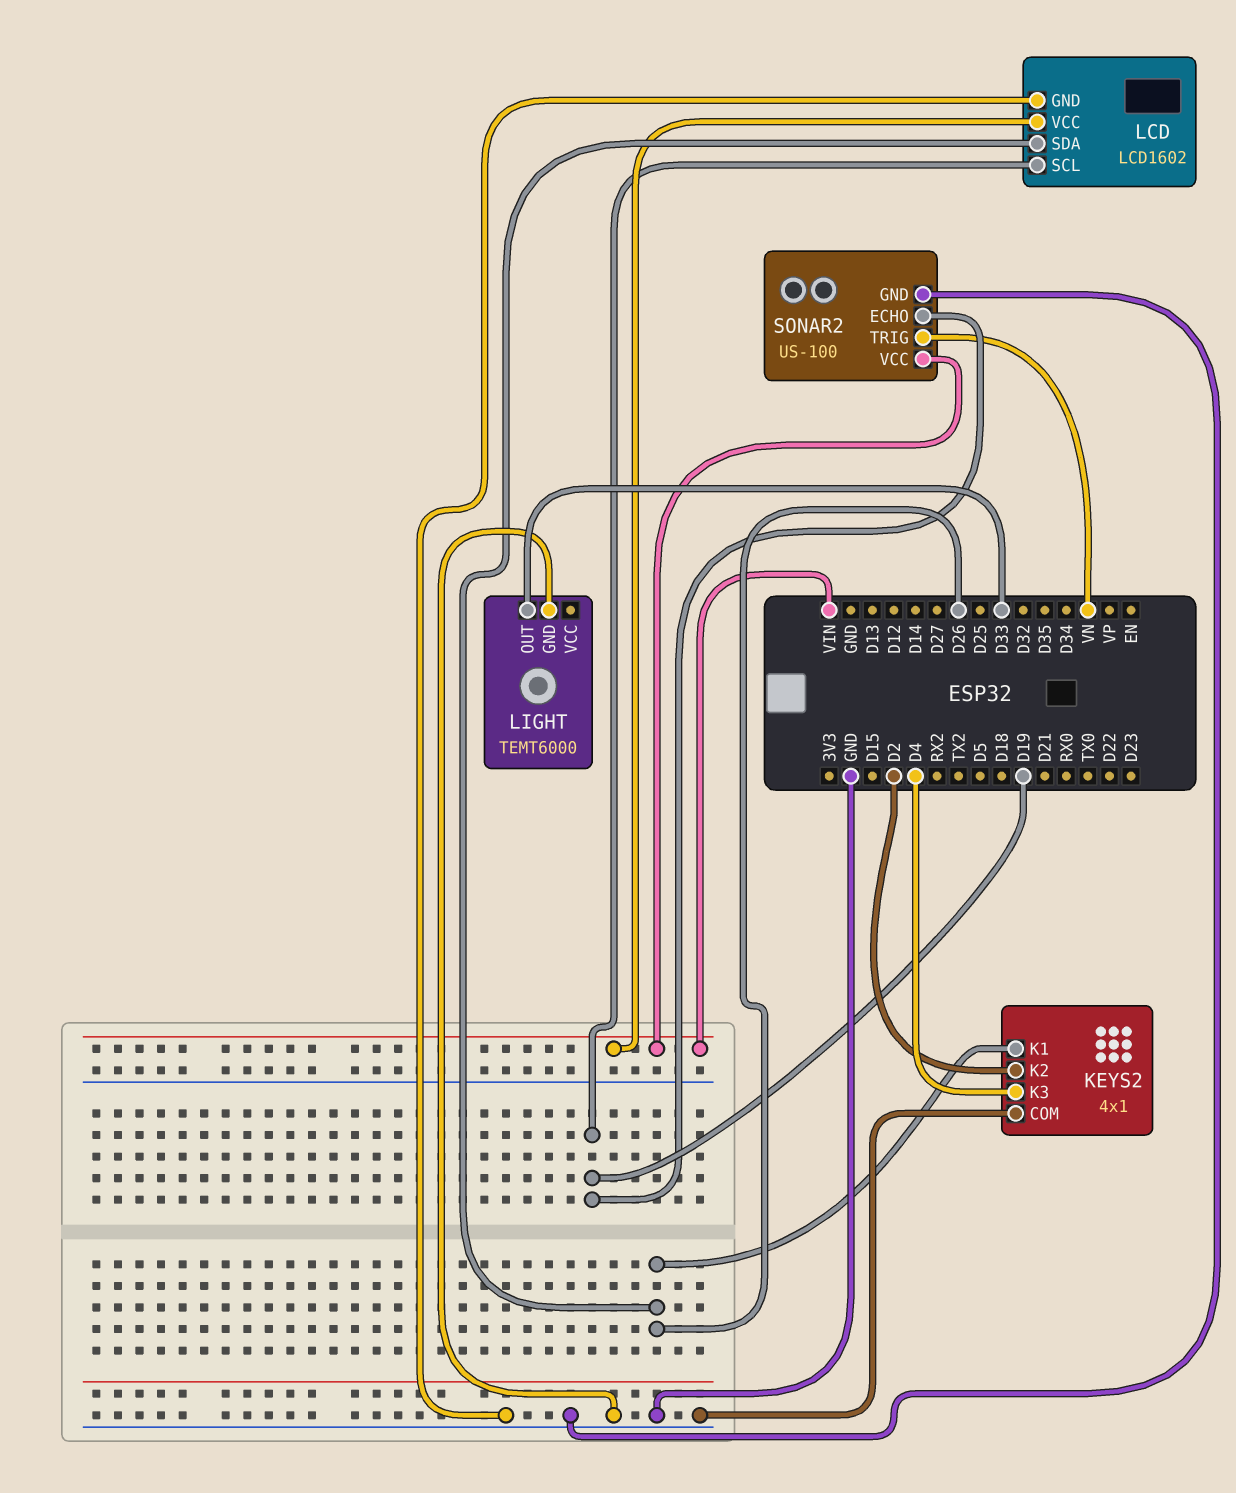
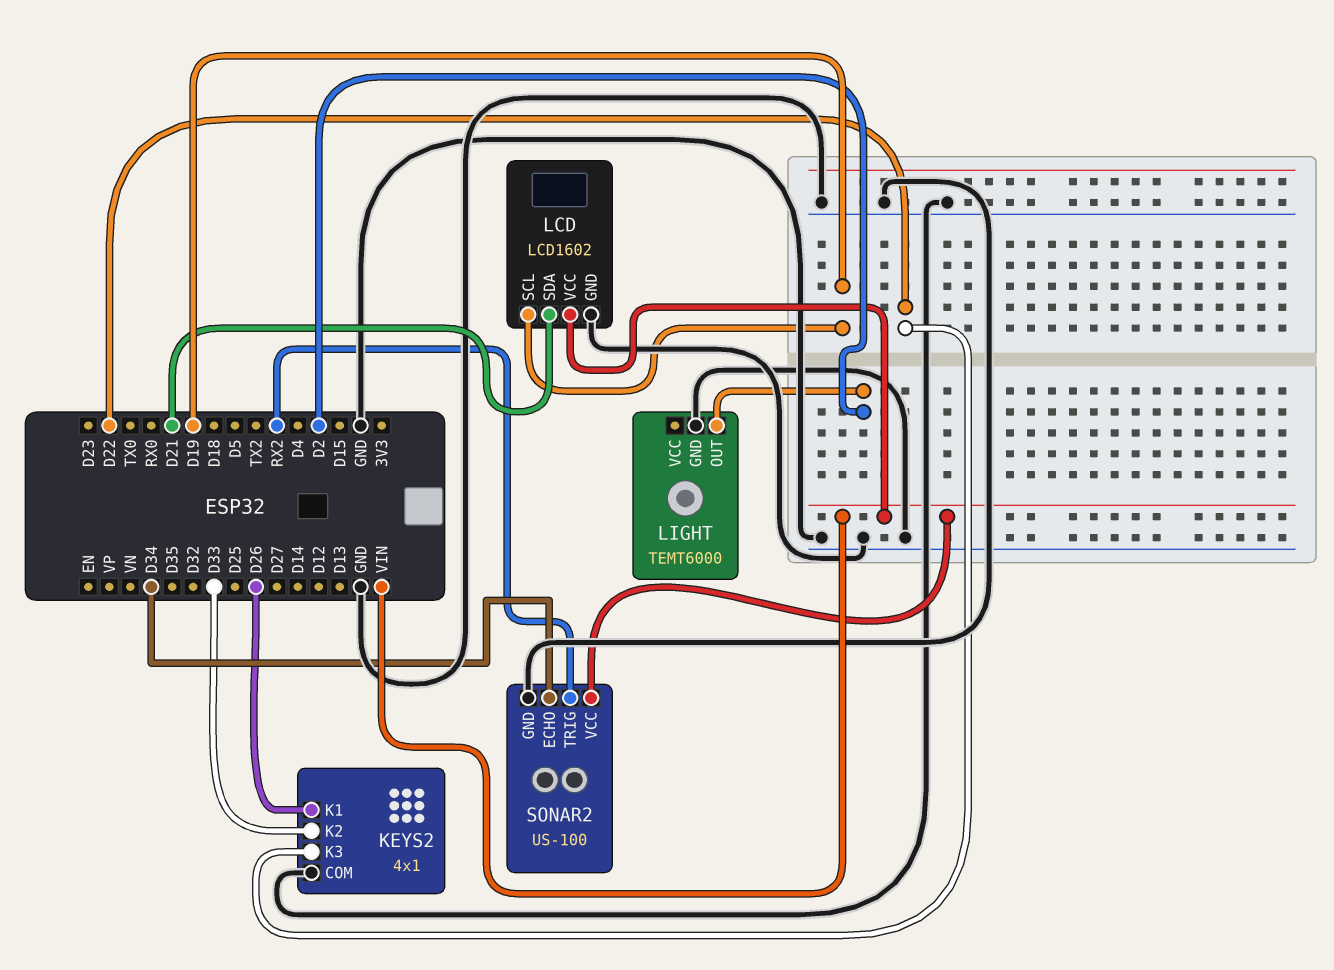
KEYS2 pin K2: D2 -> D33
KEYS2 pin K3: D4 -> D22
LCD pin SDA: D26 -> D21
LIGHT pin OUT: D33 -> D2
SONAR2 pin ECHO: D19 -> D34
SONAR2 pin TRIG: VN -> RX2

